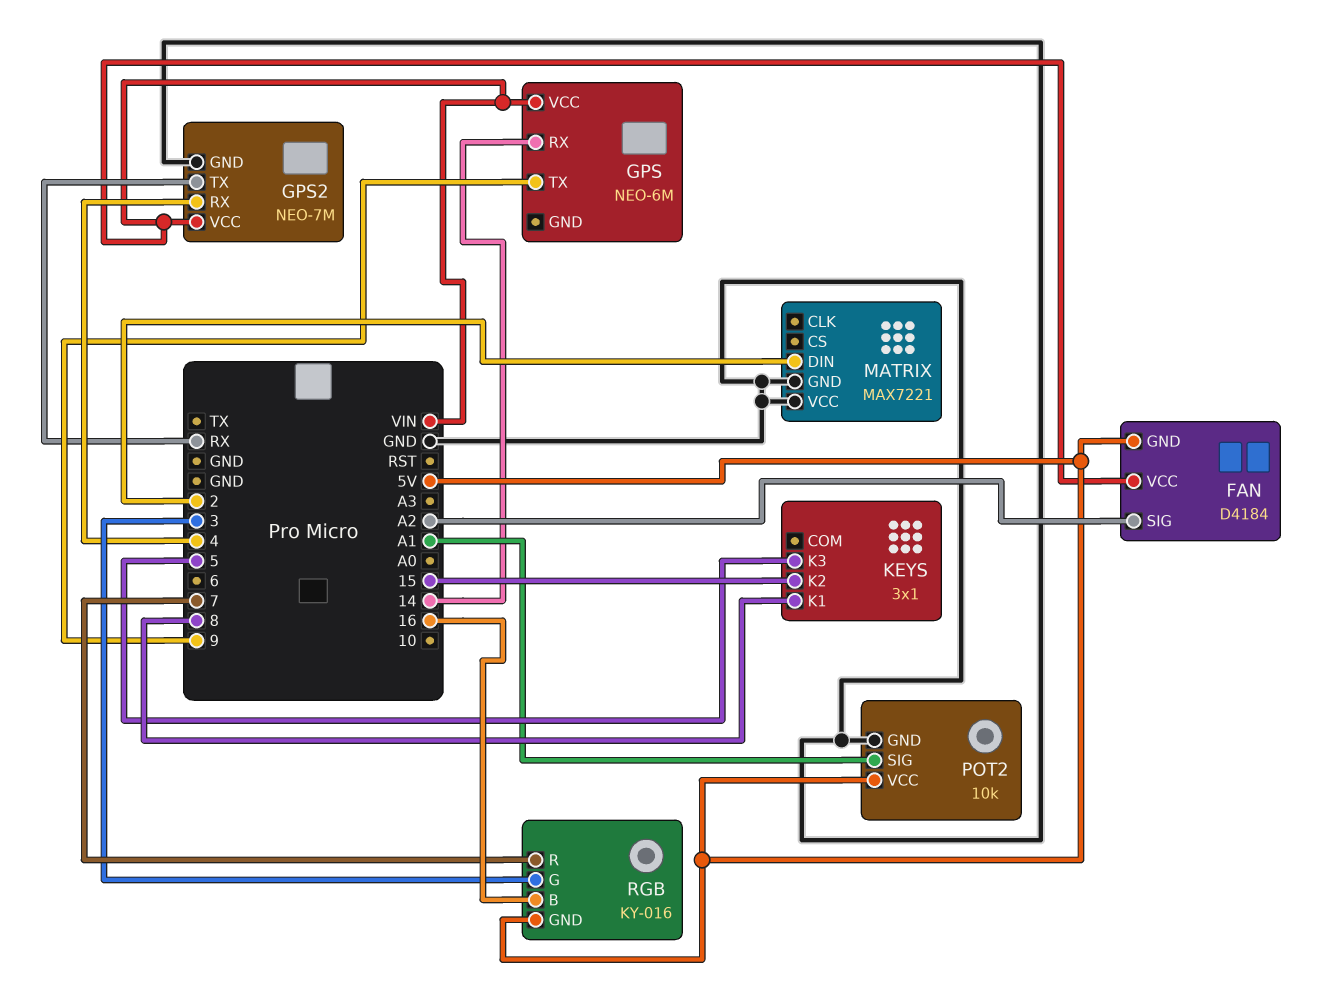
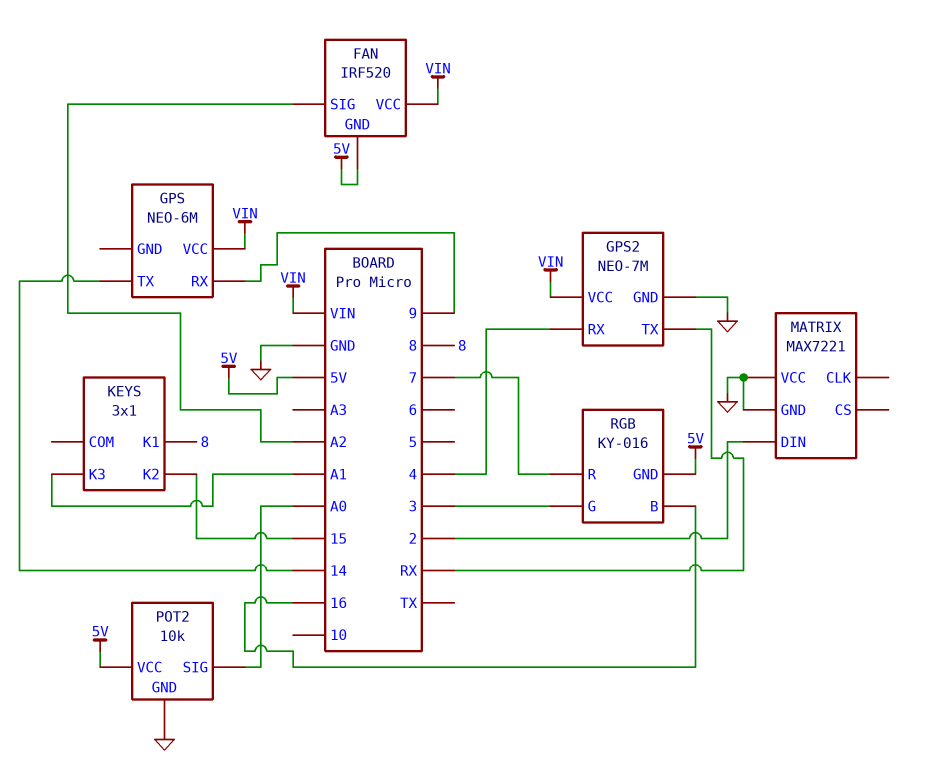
FAN: D4184 -> IRF520
GPS pin RX: 14 -> 9
GPS pin TX: 9 -> 14
KEYS pin K3: 5 -> A1
POT2 pin SIG: A1 -> A0

